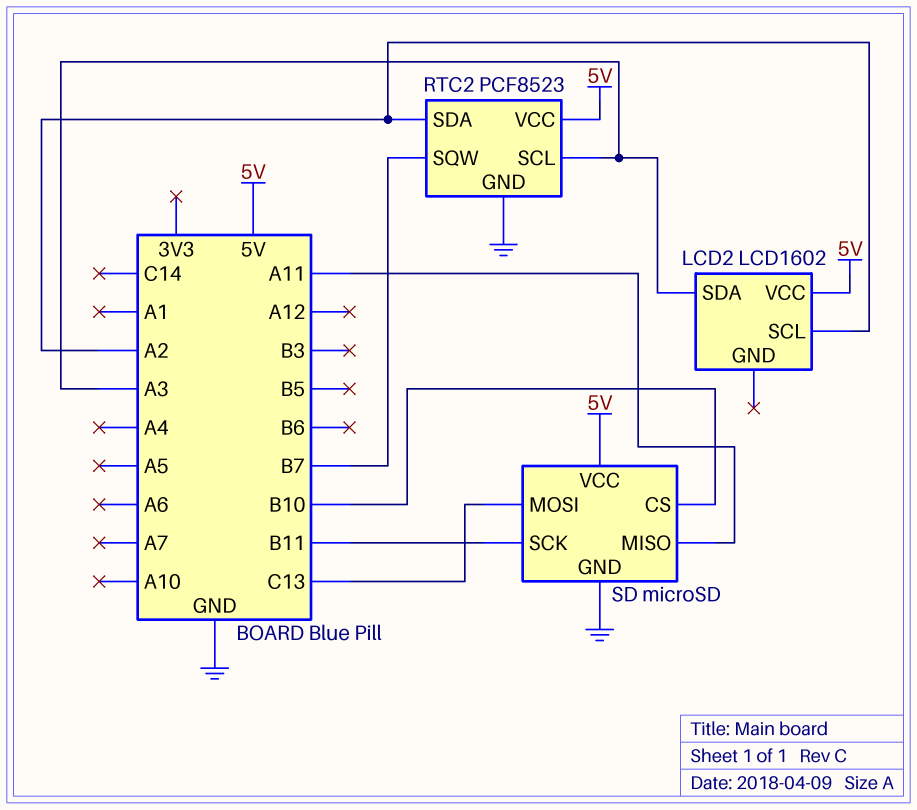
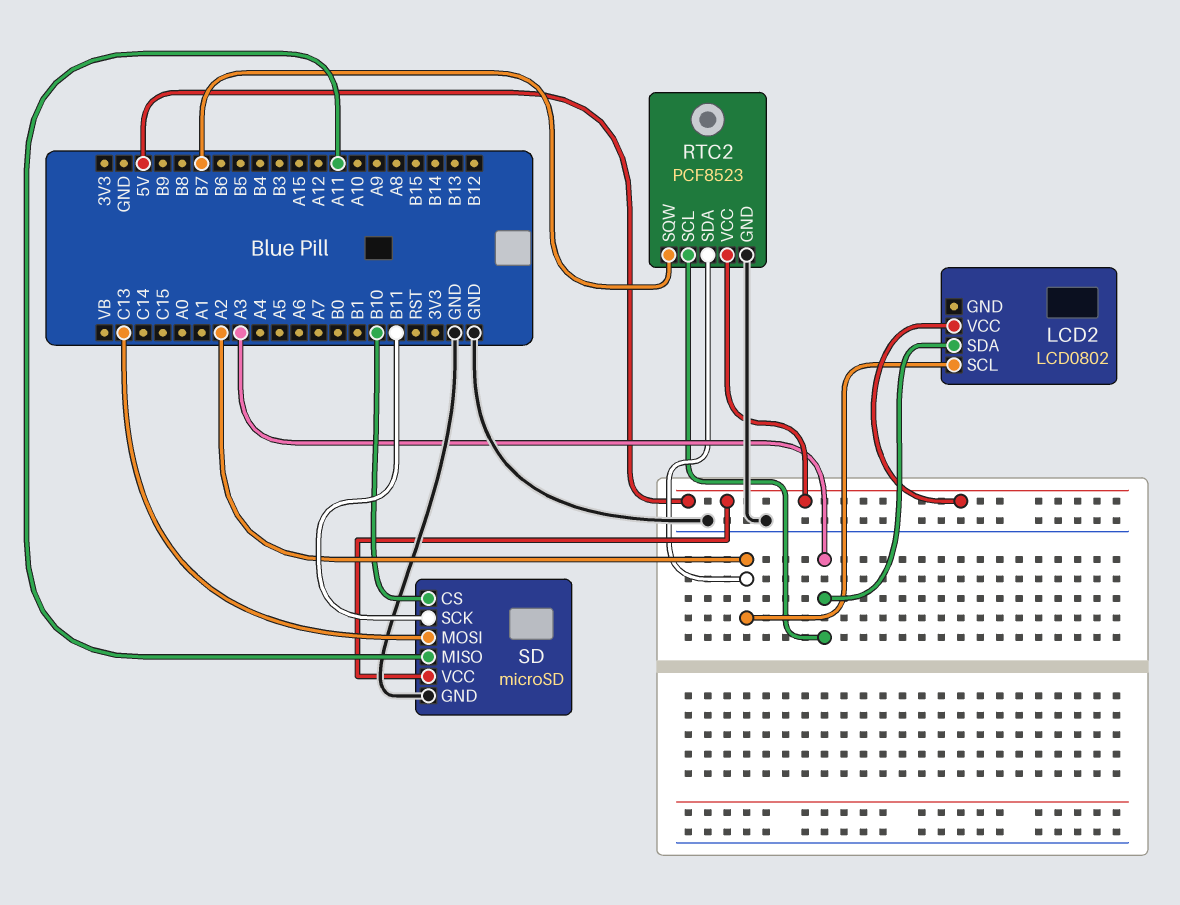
LCD2: LCD1602 -> LCD0802

